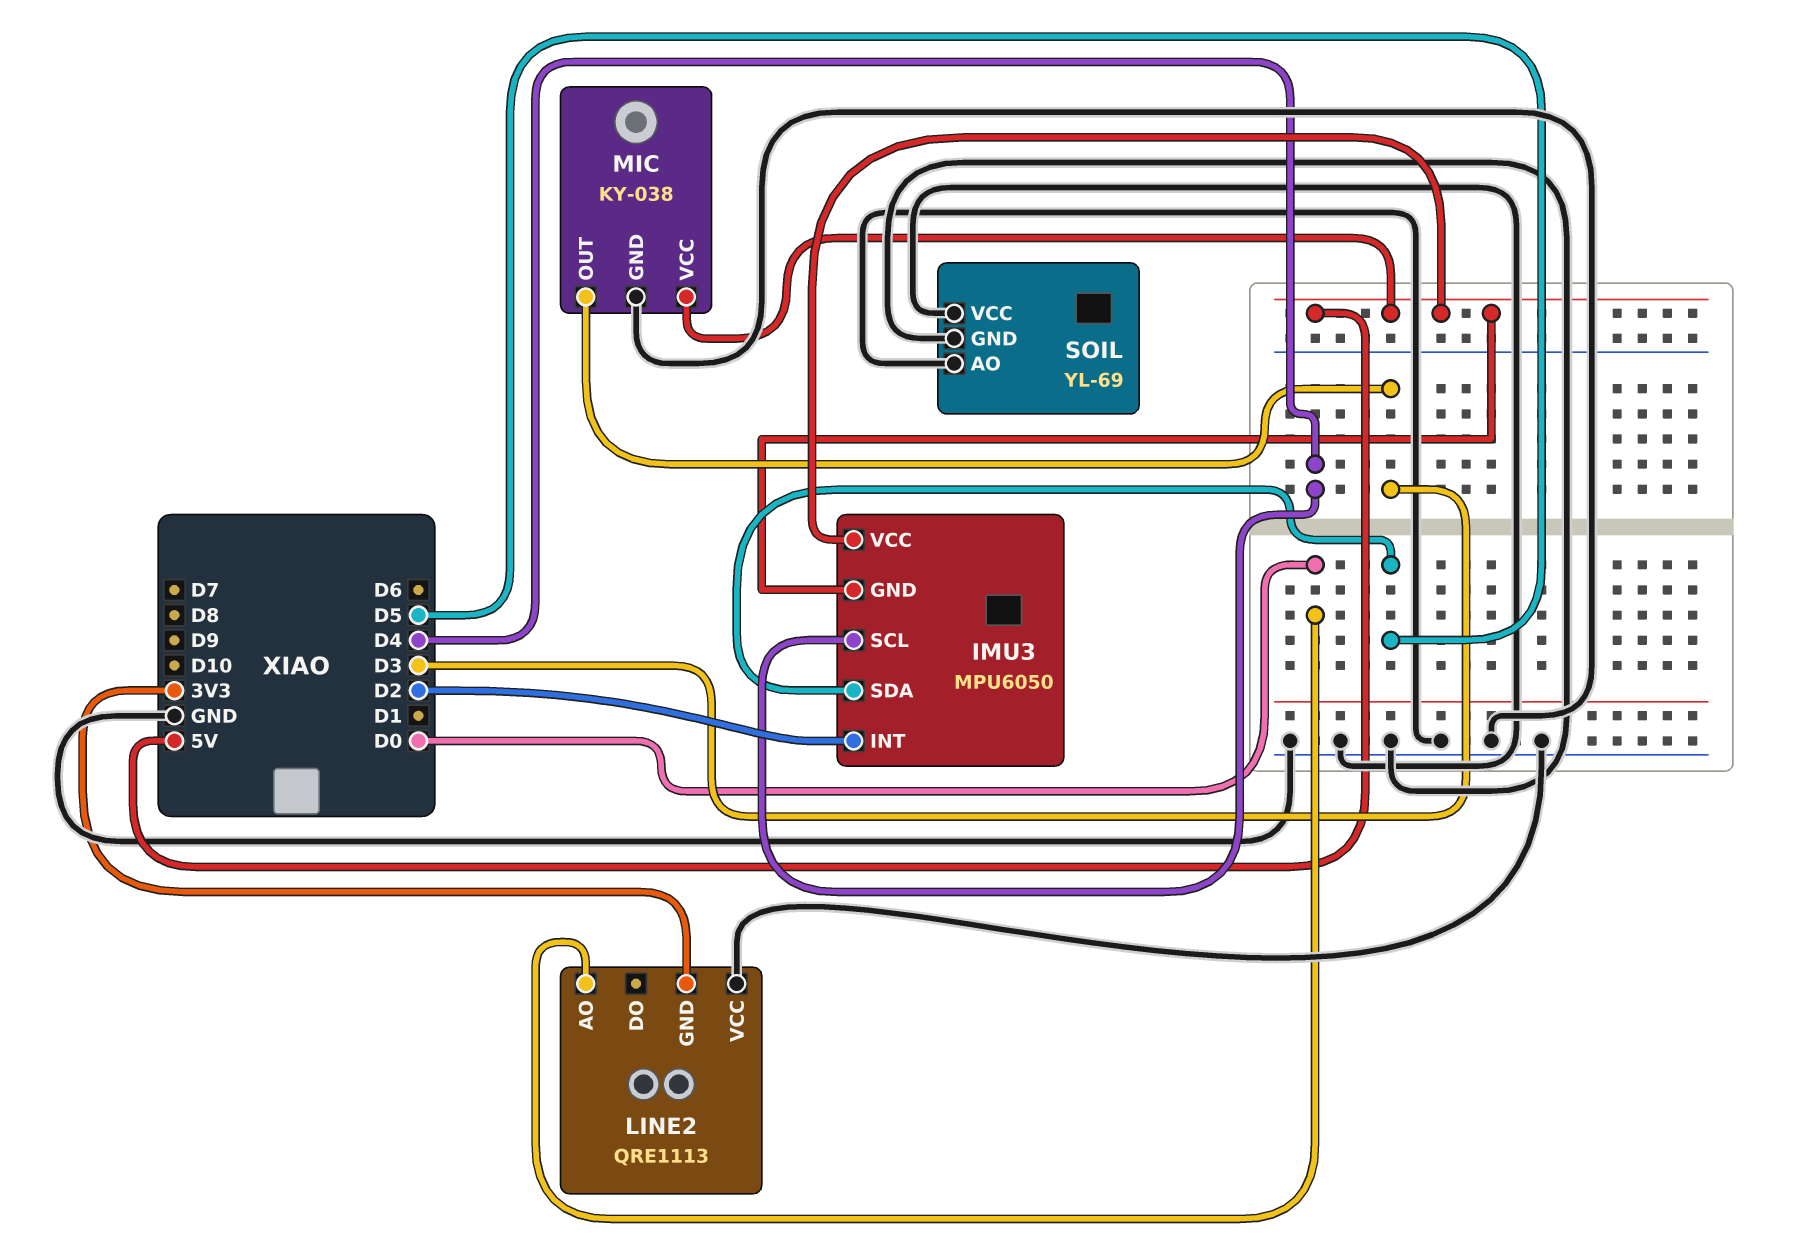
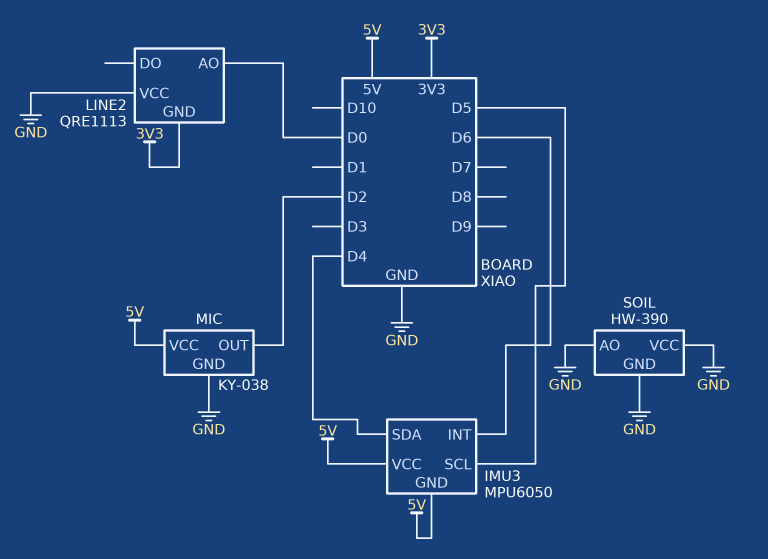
IMU3 pin INT: D2 -> D6
IMU3 pin SCL: D4 -> D5
IMU3 pin SDA: D5 -> D4
MIC pin OUT: D3 -> D2
SOIL: YL-69 -> HW-390

